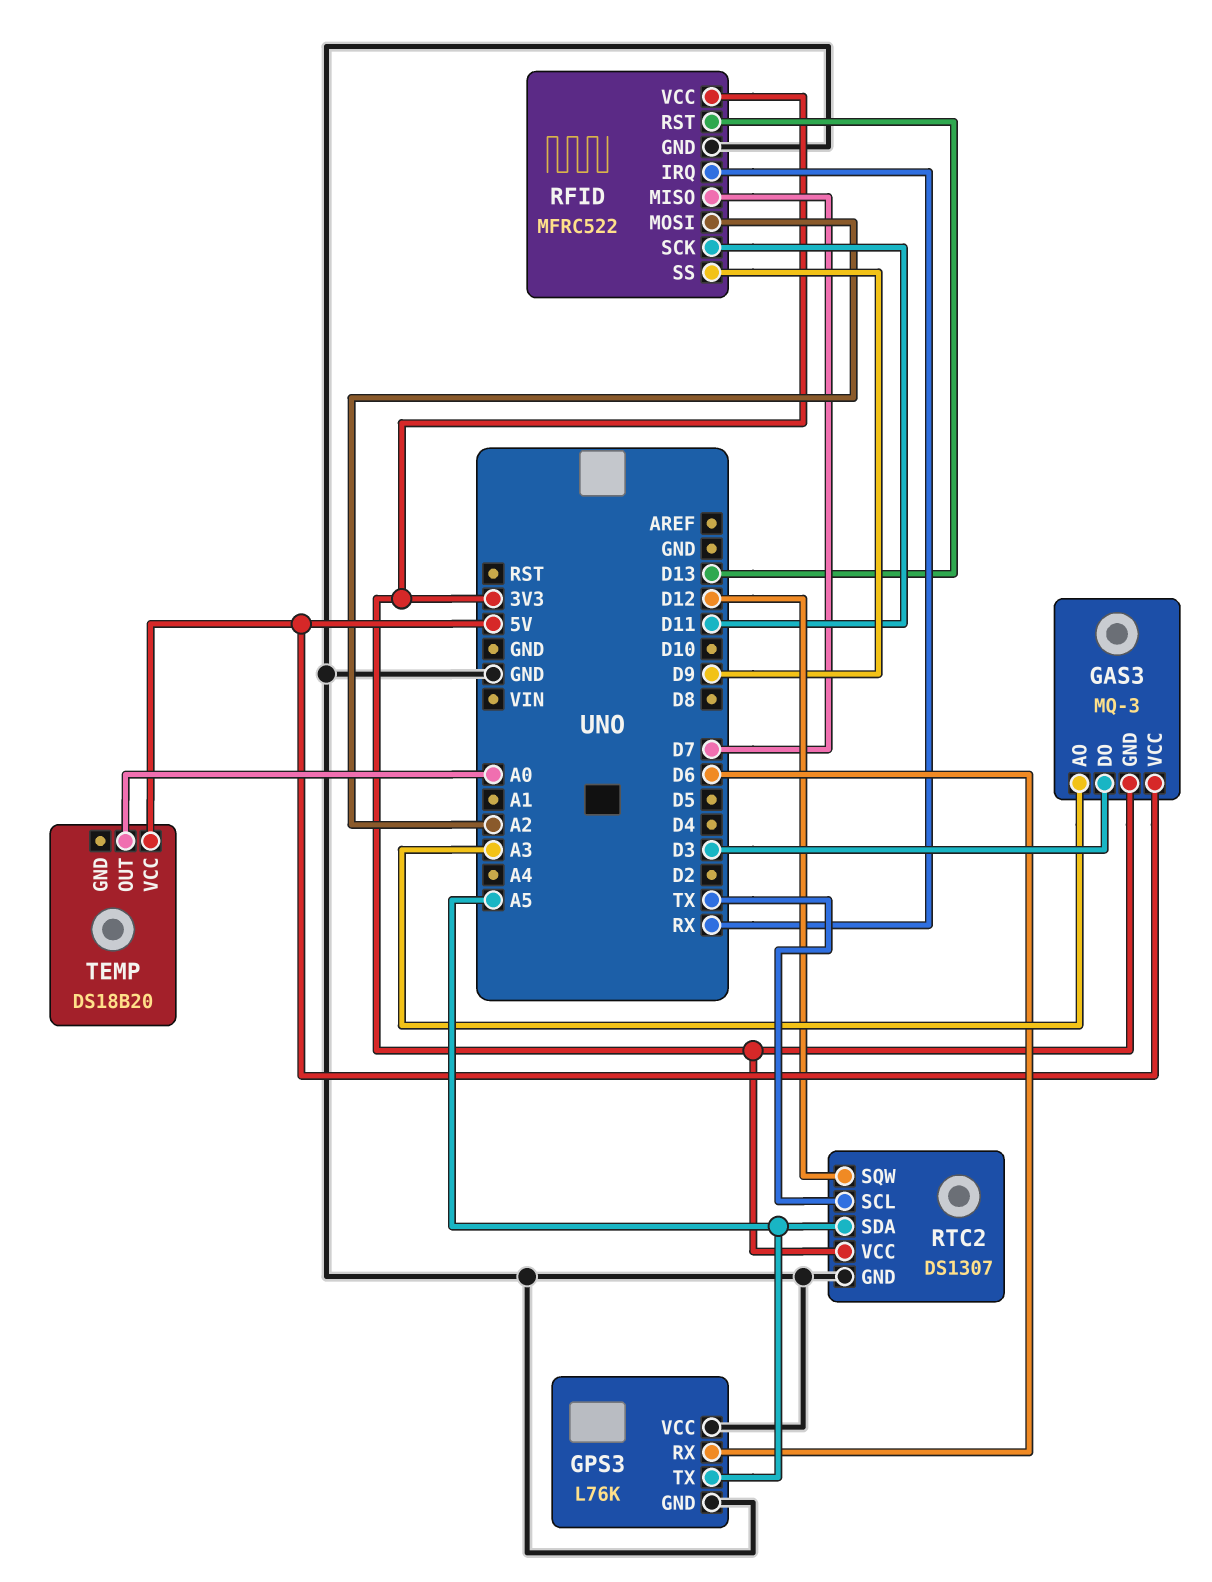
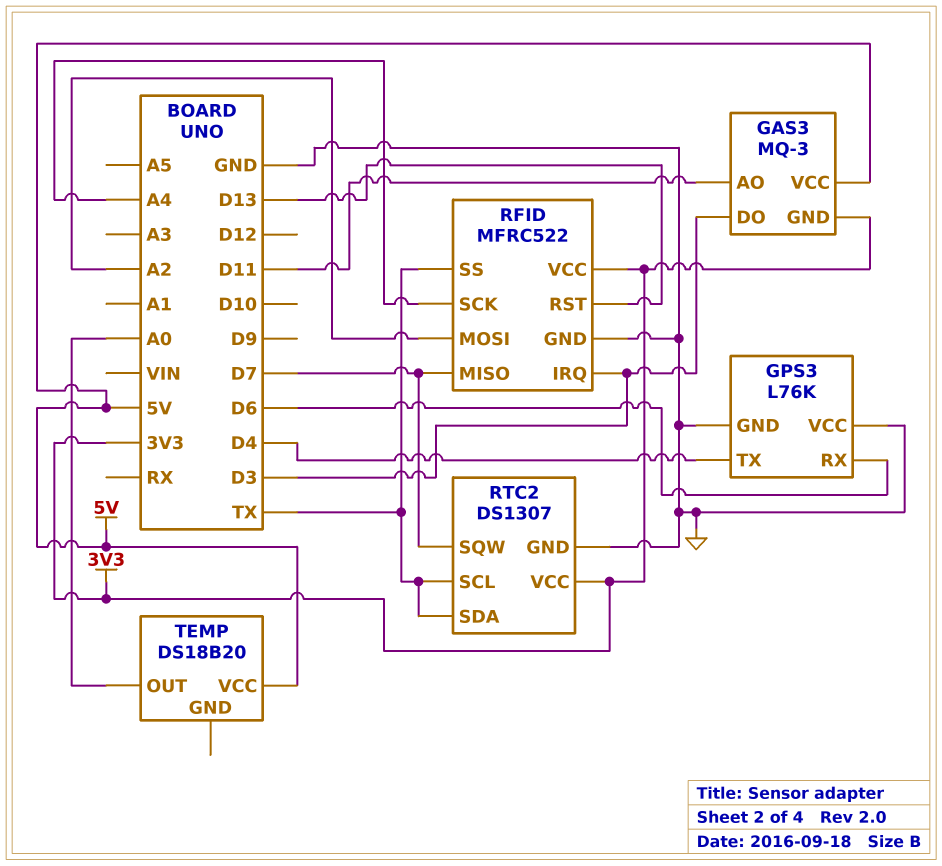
GAS3 pin AO: A3 -> D11
GPS3 pin TX: A5 -> D4
RFID pin IRQ: RX -> D3
RFID pin SCK: D11 -> A4
RFID pin SS: D9 -> TX
RTC2 pin SDA: A5 -> TX
RTC2 pin SQW: D12 -> D7

